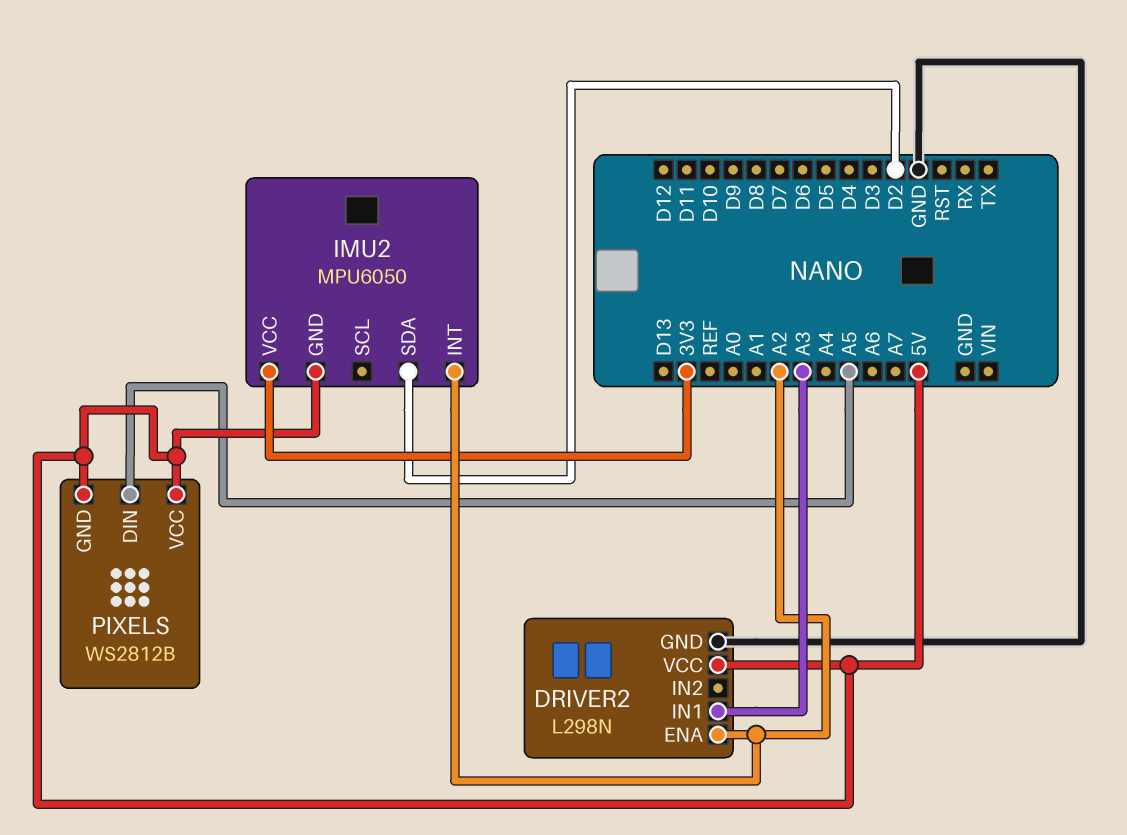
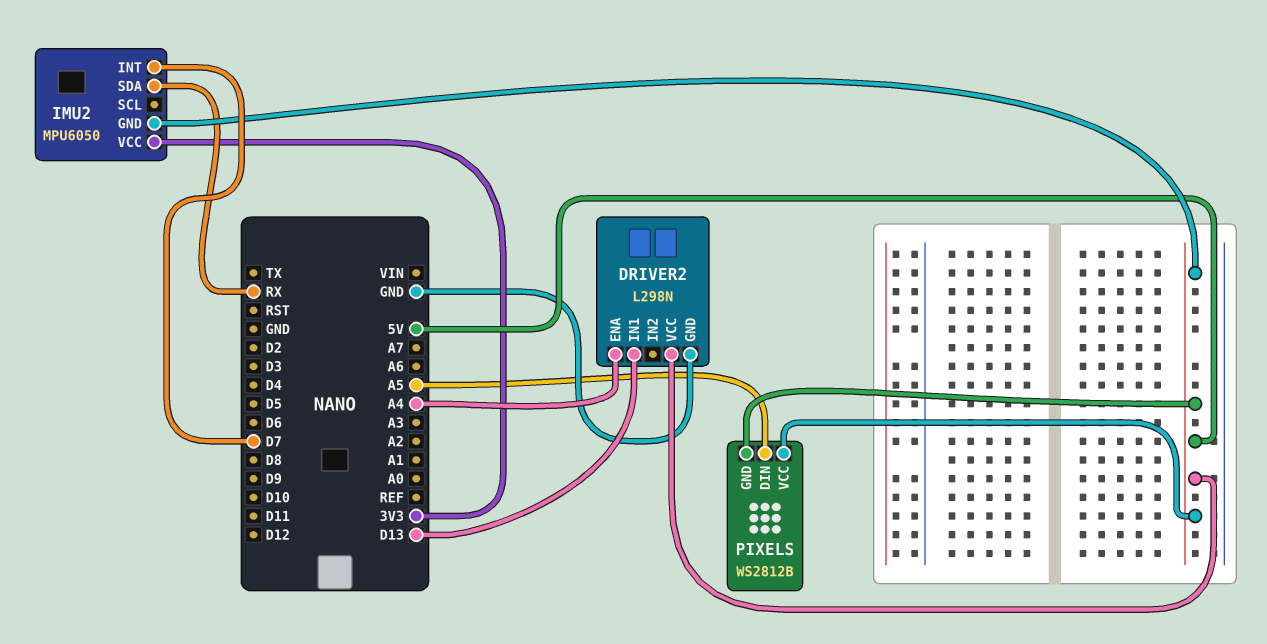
DRIVER2 pin ENA: A2 -> A4
DRIVER2 pin IN1: A3 -> D13
IMU2 pin INT: A2 -> D7
IMU2 pin SDA: D2 -> RX

